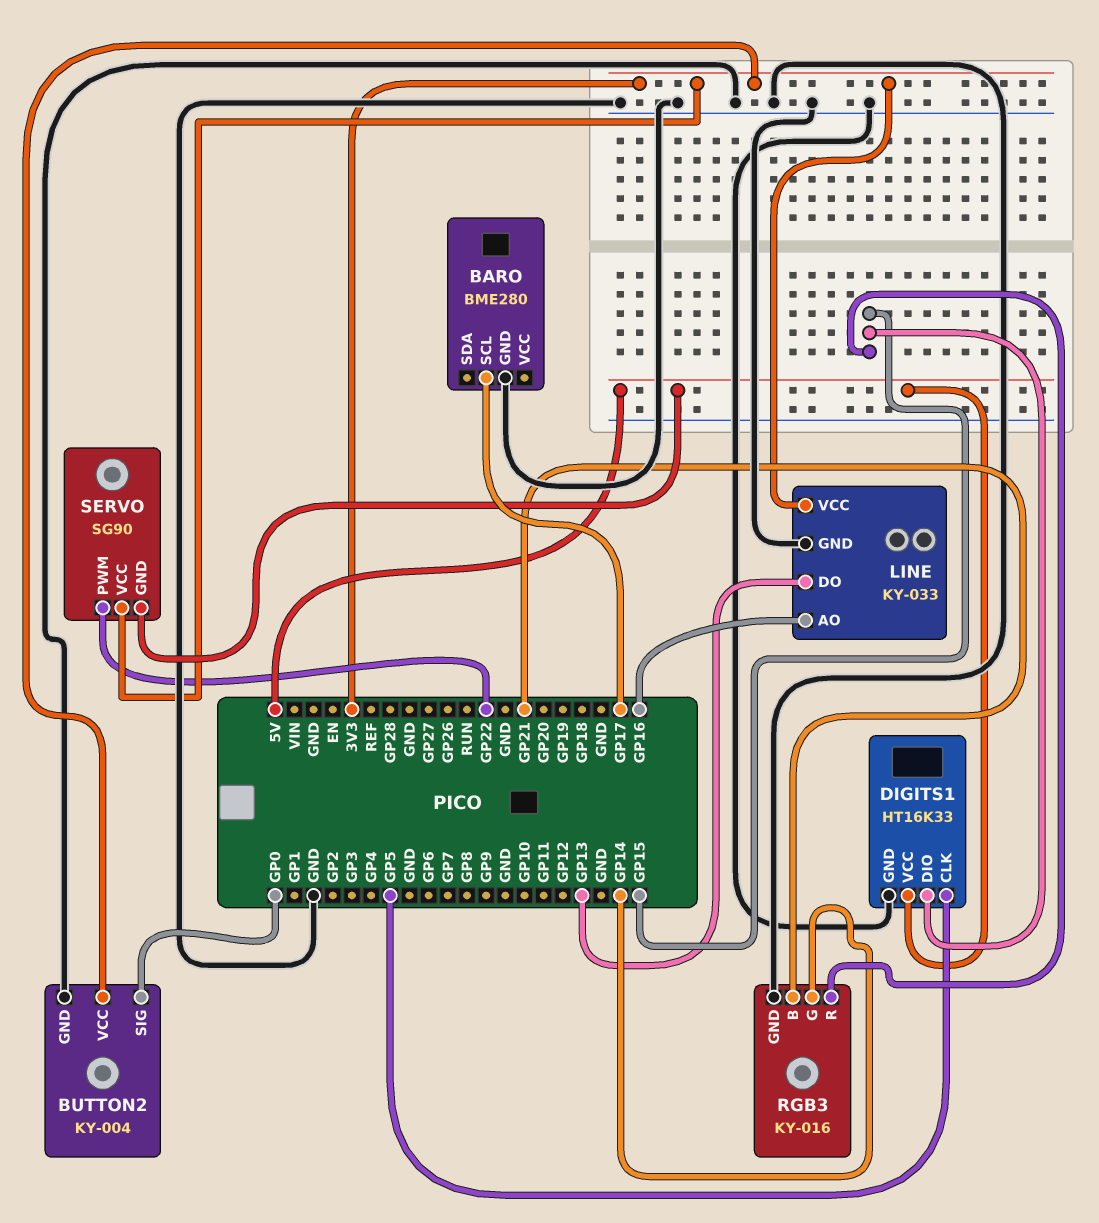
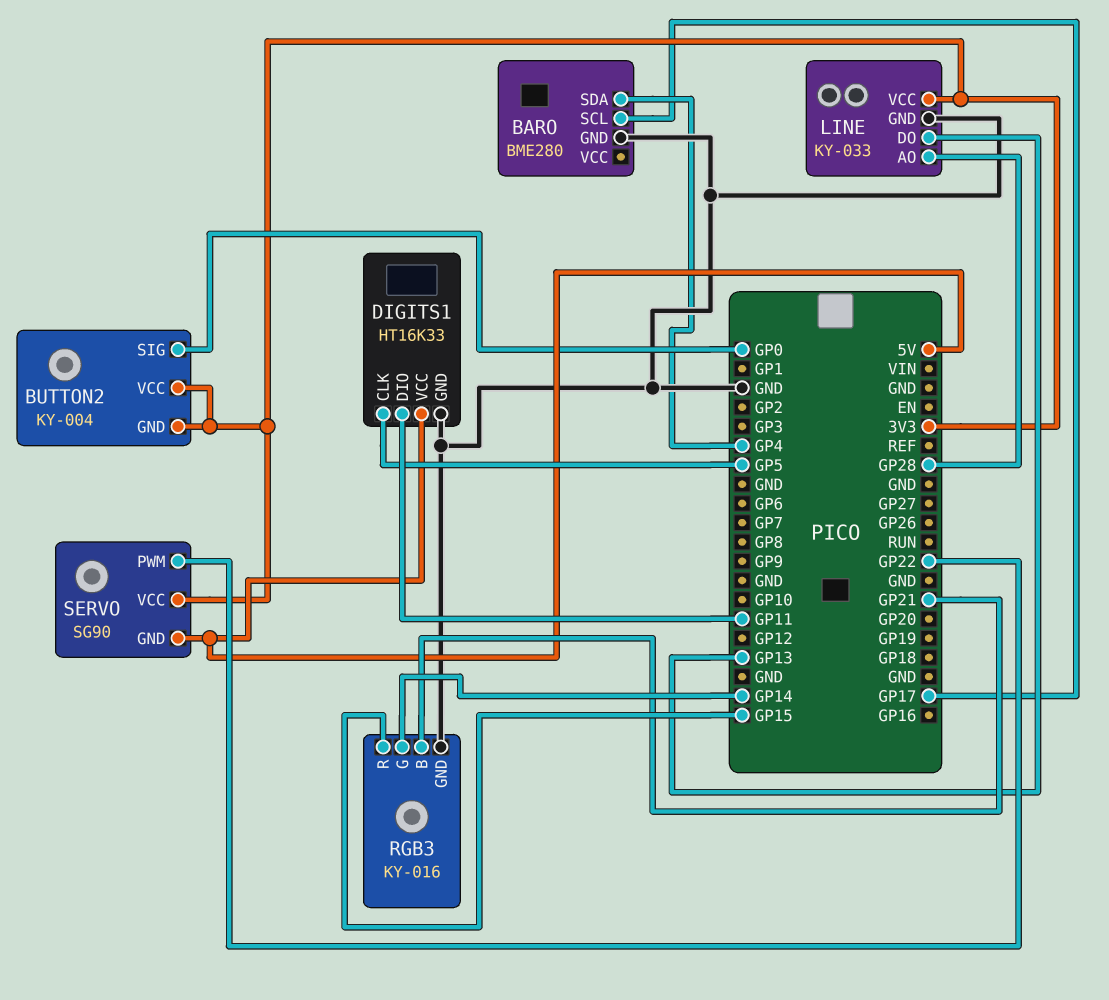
BARO pin SDA: none -> GP4
BUTTON2 pin GND: GND -> 3V3
DIGITS1 pin DIO: GP15 -> GP11
LINE pin AO: GP16 -> GP28

